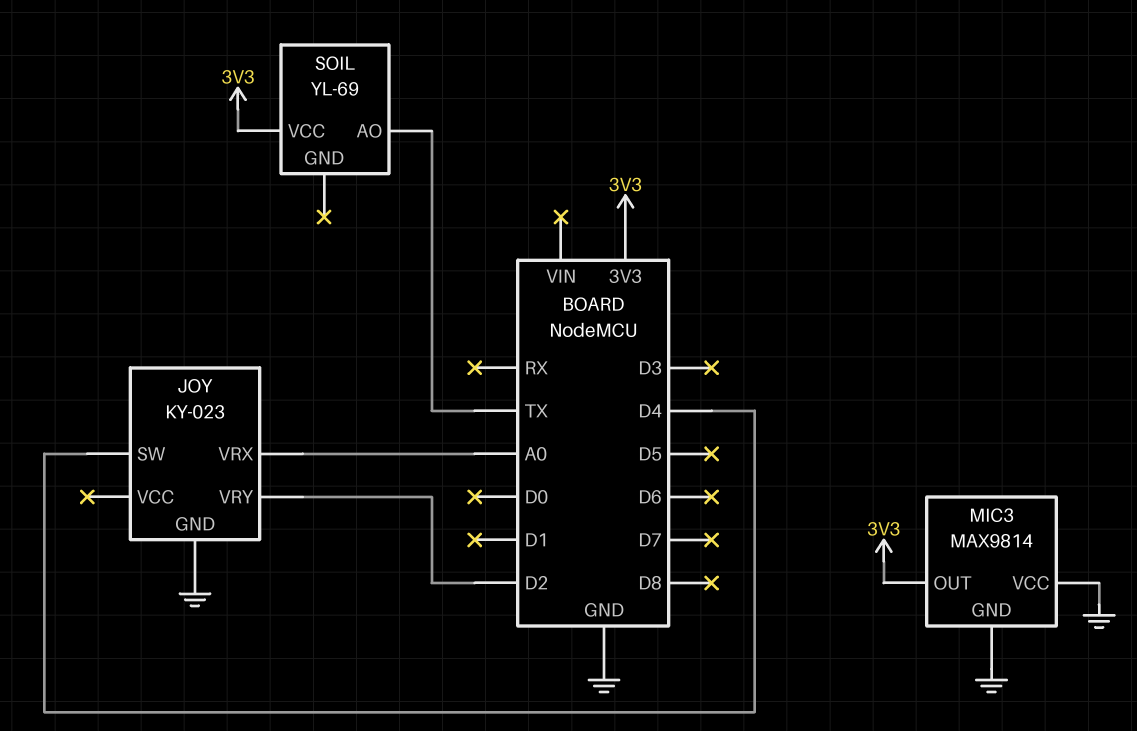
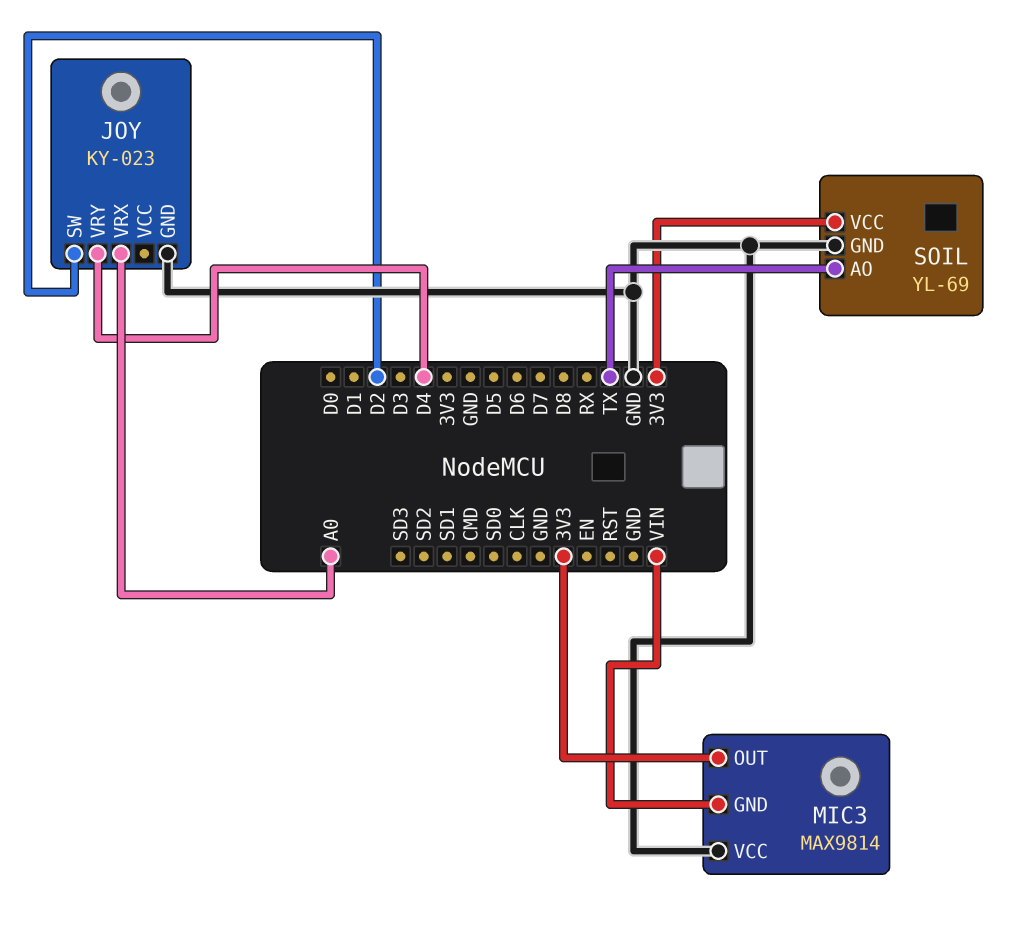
JOY pin SW: D4 -> D2
JOY pin VRY: D2 -> D4
MIC3 pin GND: GND -> VIN
SOIL pin GND: none -> GND

